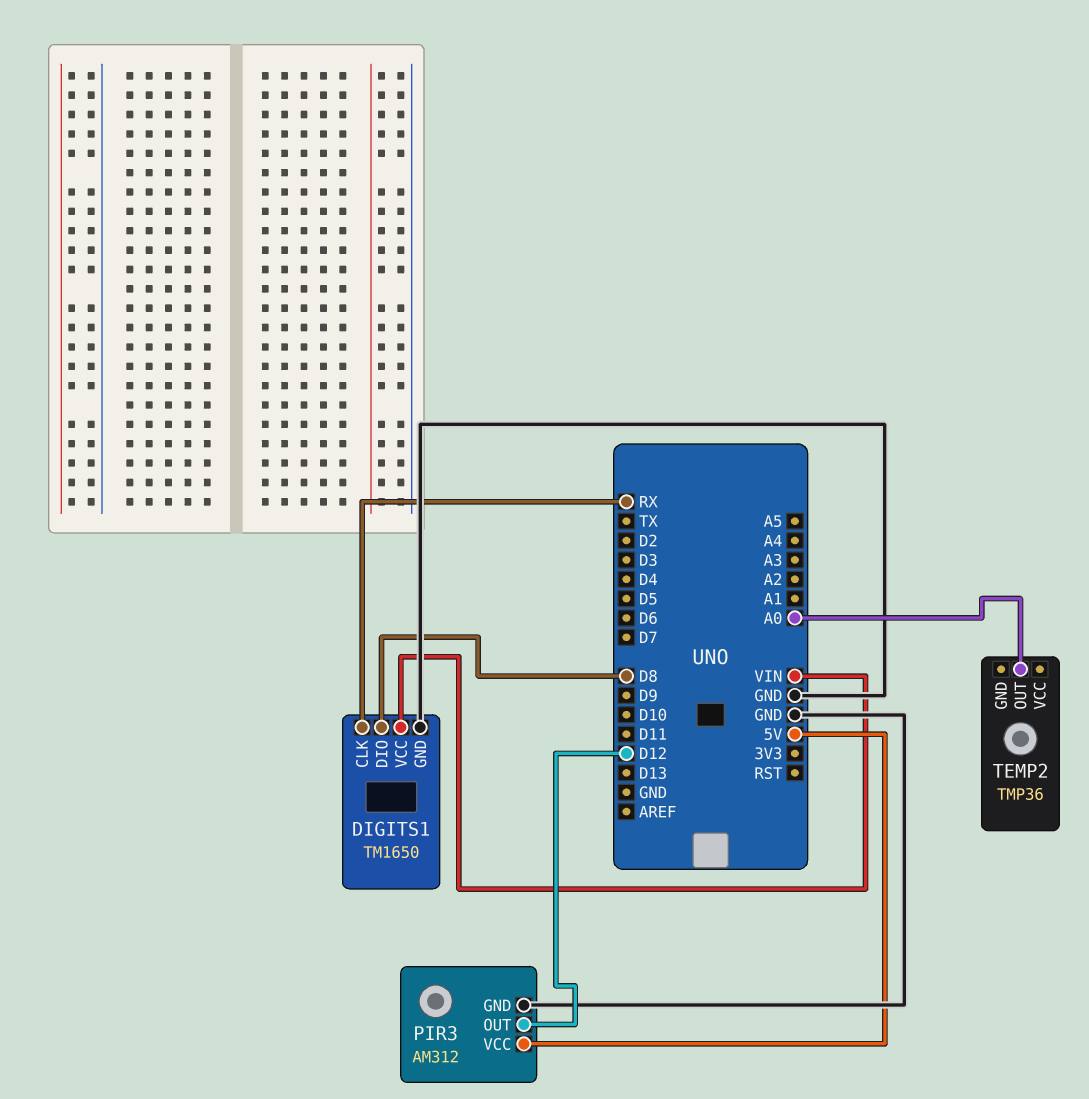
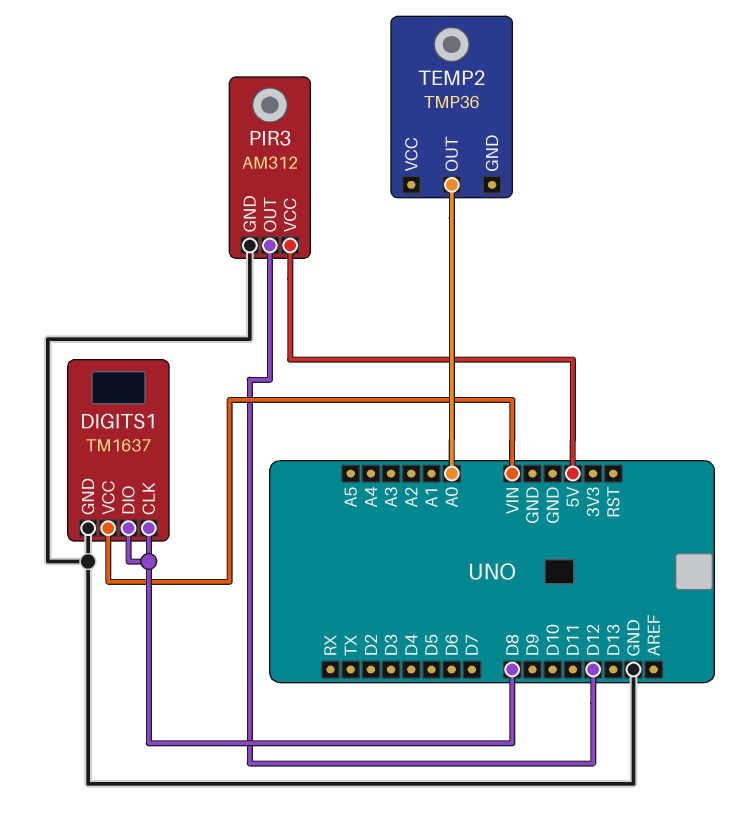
DIGITS1: TM1650 -> TM1637
DIGITS1 pin CLK: RX -> D8

